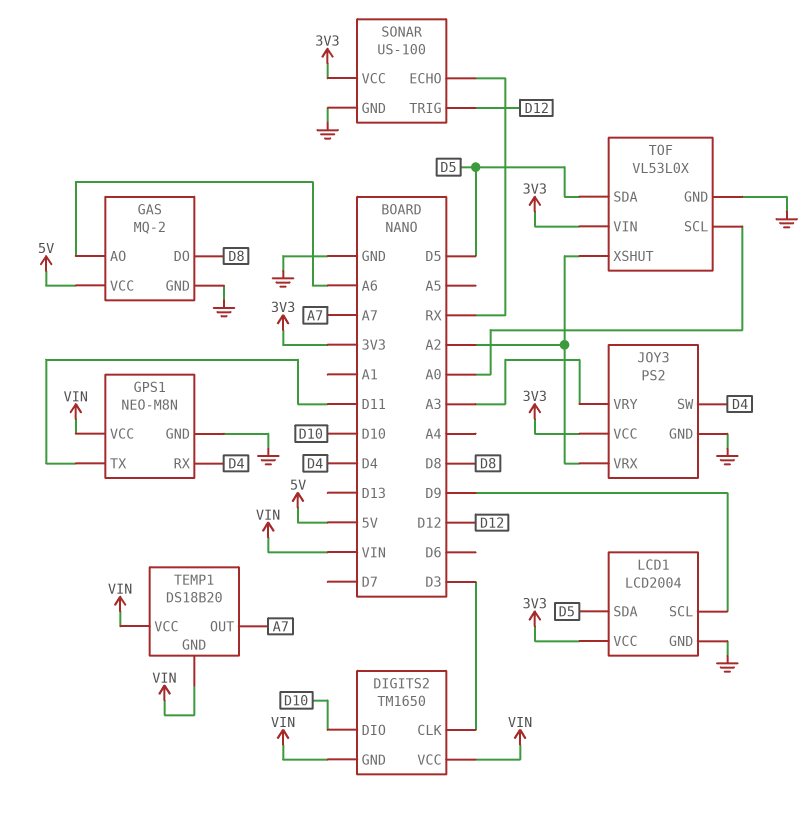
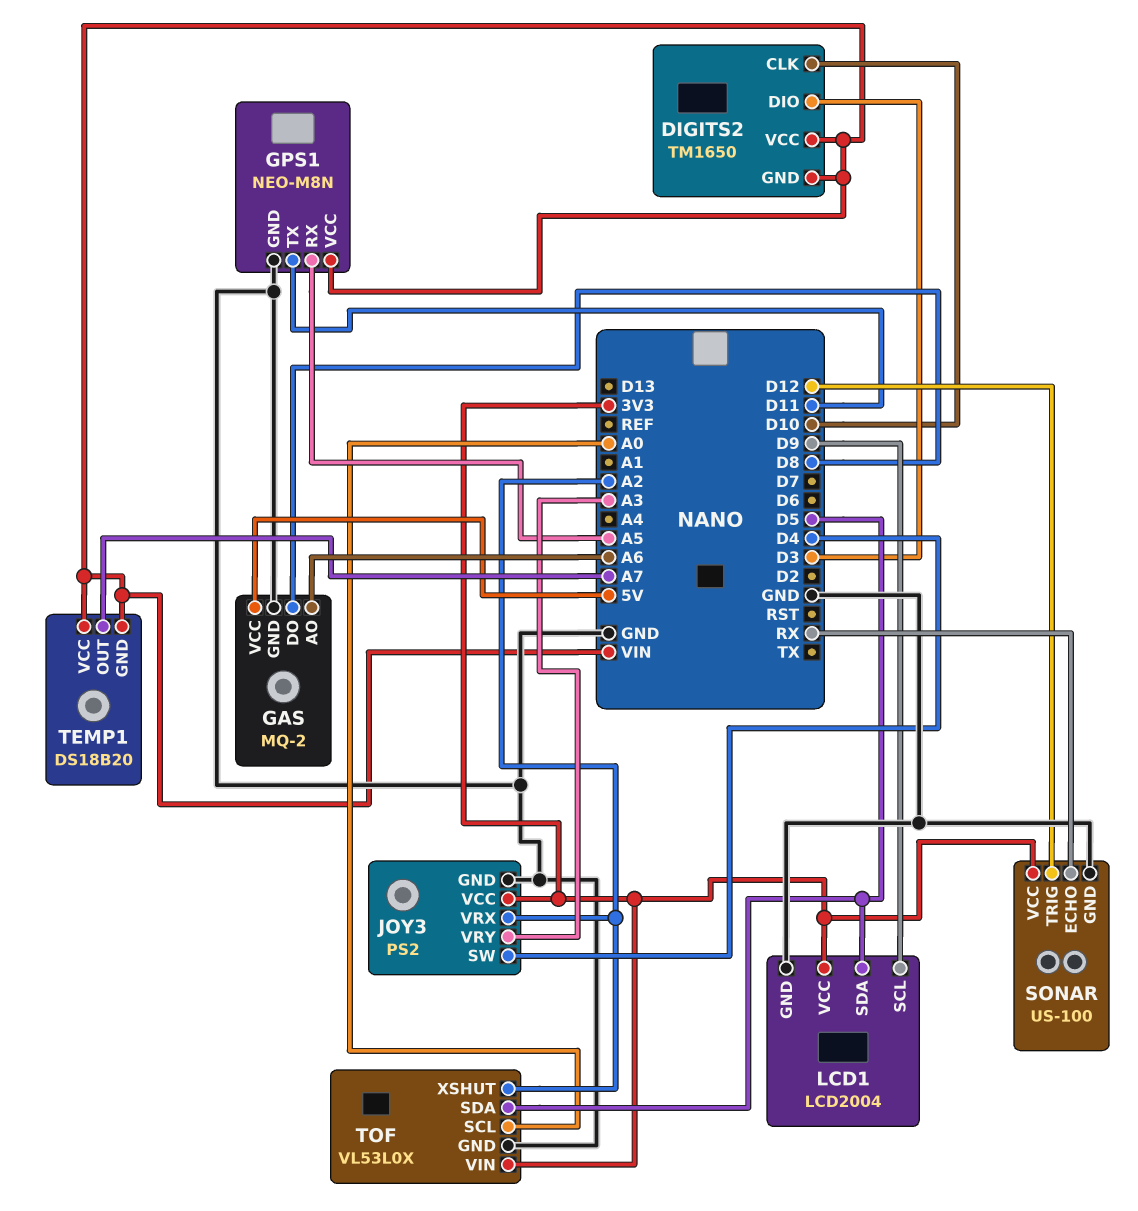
DIGITS2 pin CLK: D3 -> D10
DIGITS2 pin DIO: D10 -> D3
GPS1 pin RX: D4 -> A5

